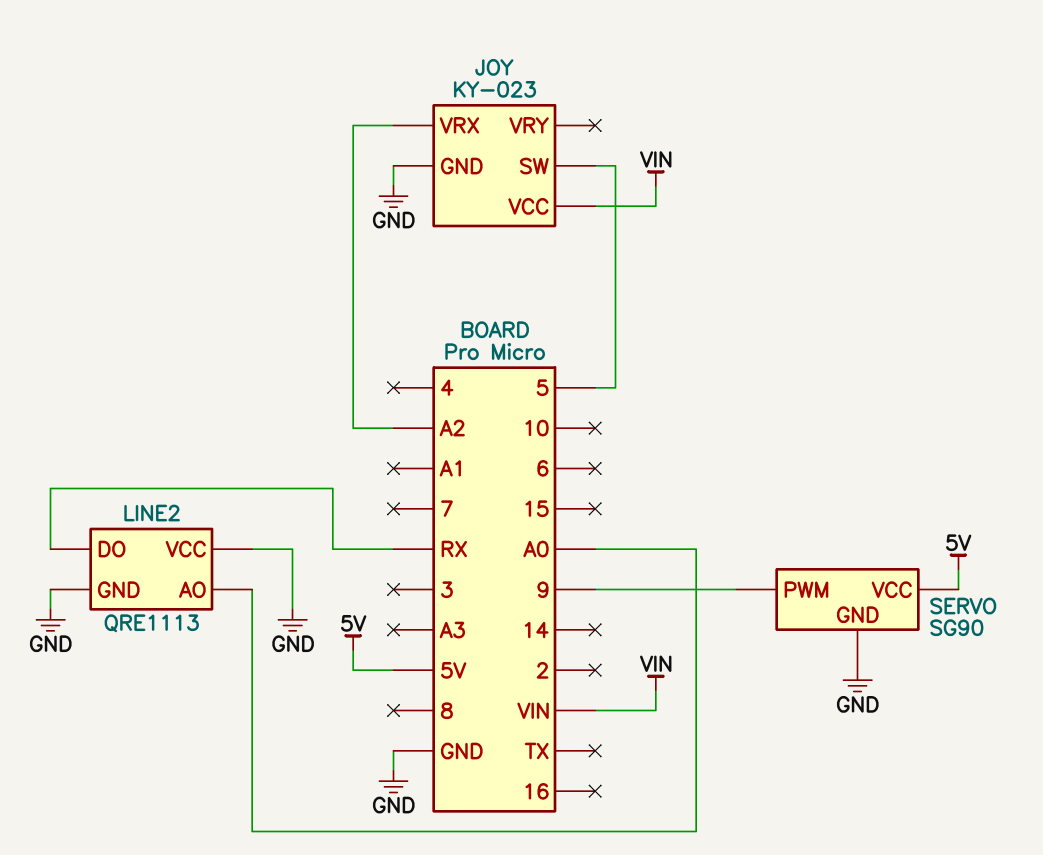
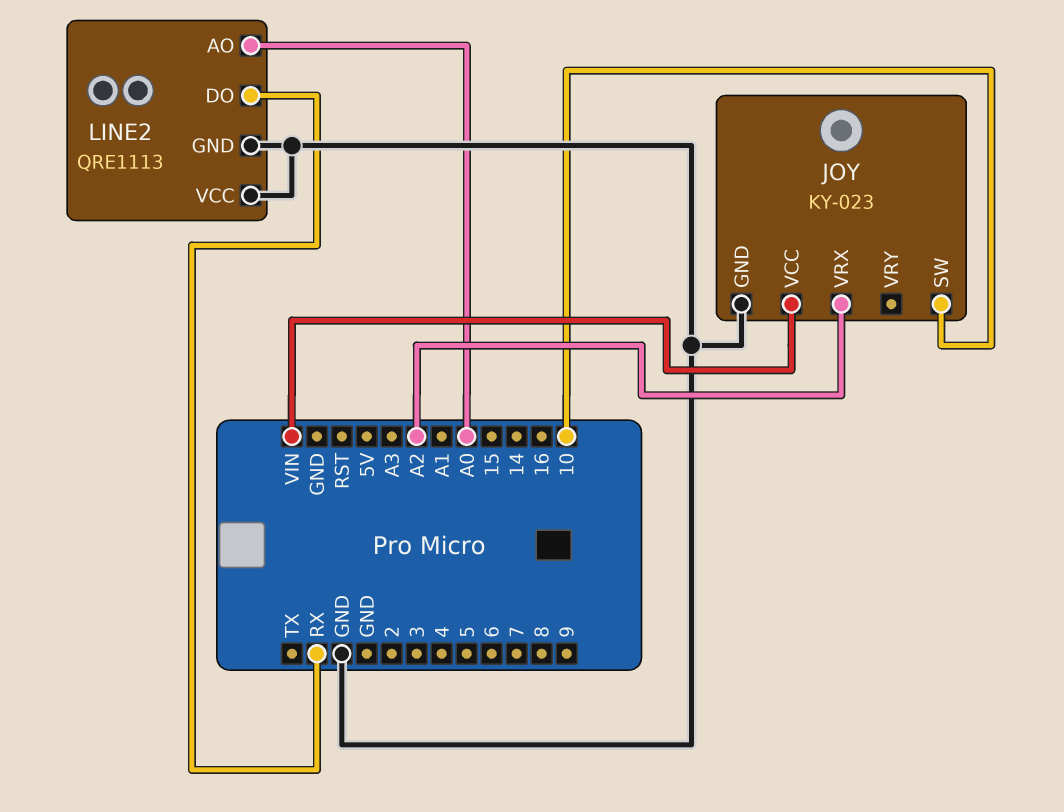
JOY pin SW: 5 -> 10
SERVO: SG90 -> none
SERVO pin GND: GND -> none
SERVO pin PWM: 9 -> none
SERVO pin VCC: 5V -> none

